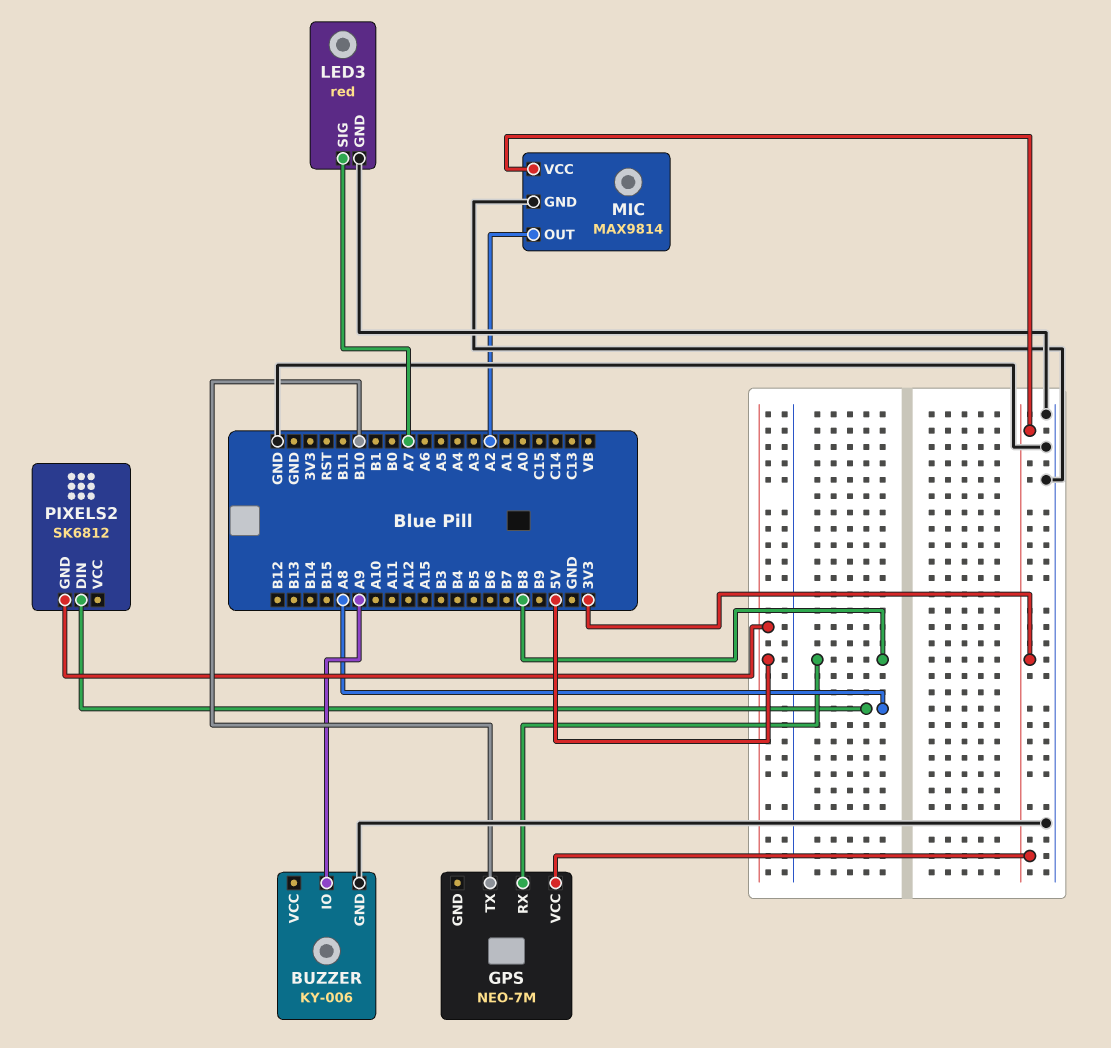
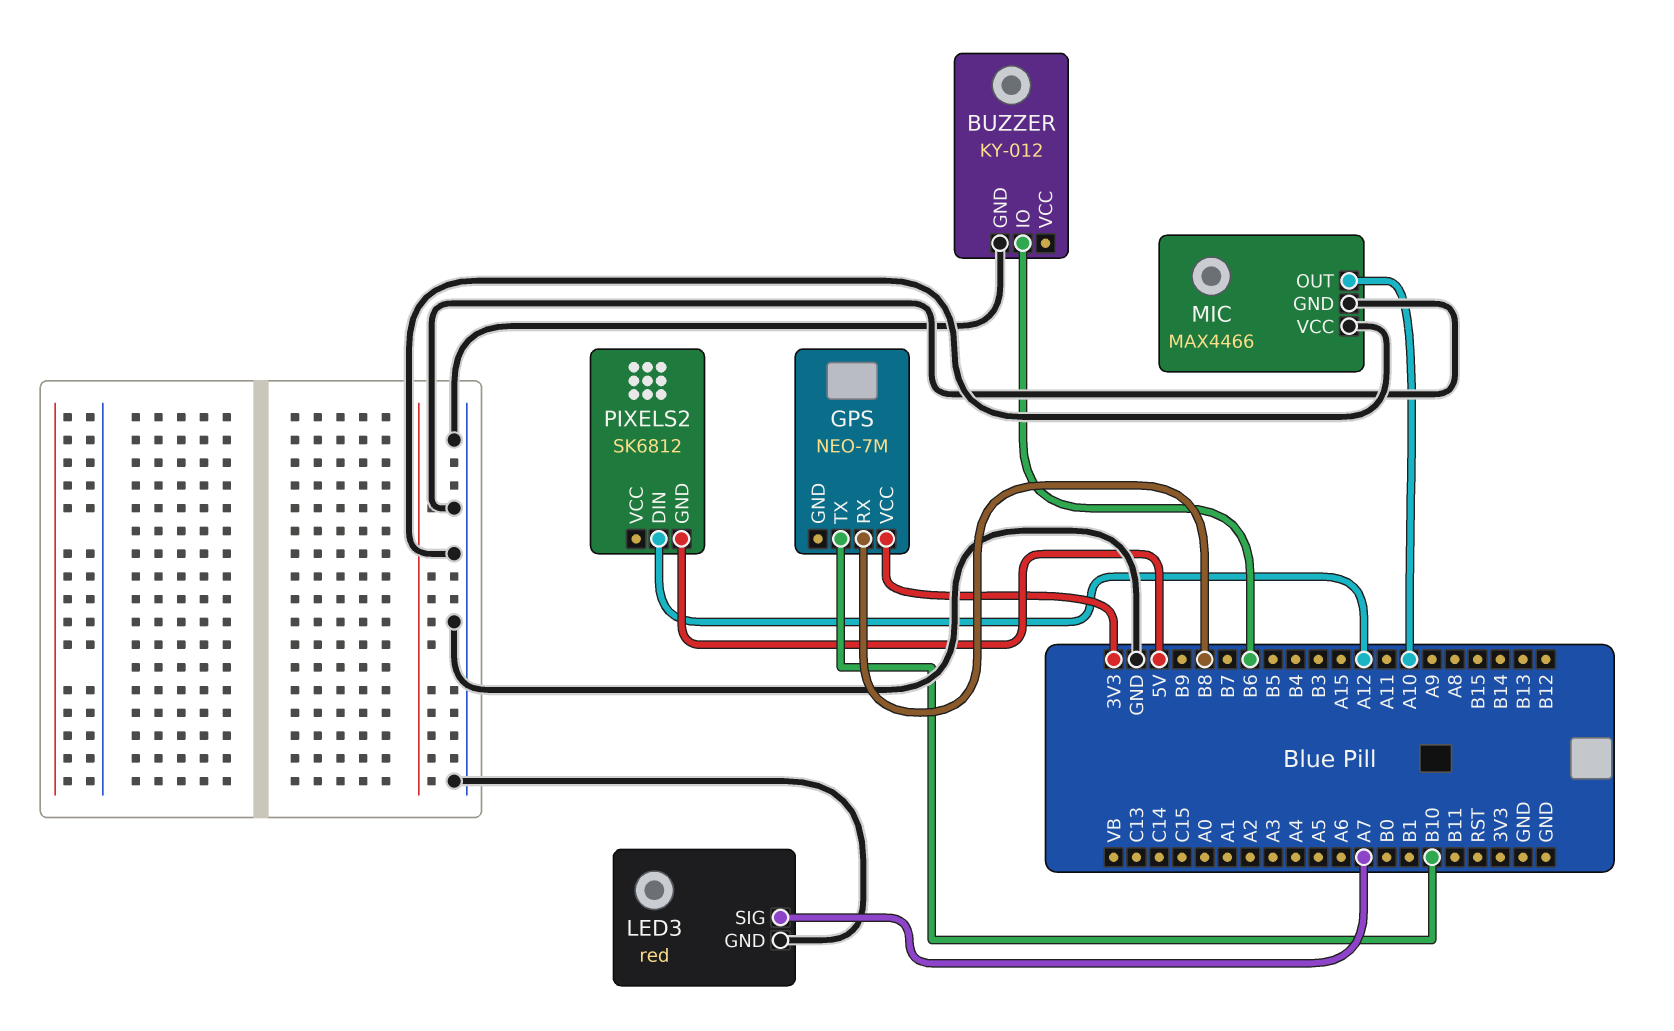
BUZZER: KY-006 -> KY-012
BUZZER pin IO: A9 -> B6
MIC: MAX9814 -> MAX4466
MIC pin OUT: A2 -> A10
MIC pin VCC: 3V3 -> GND
PIXELS2 pin DIN: A8 -> A12

